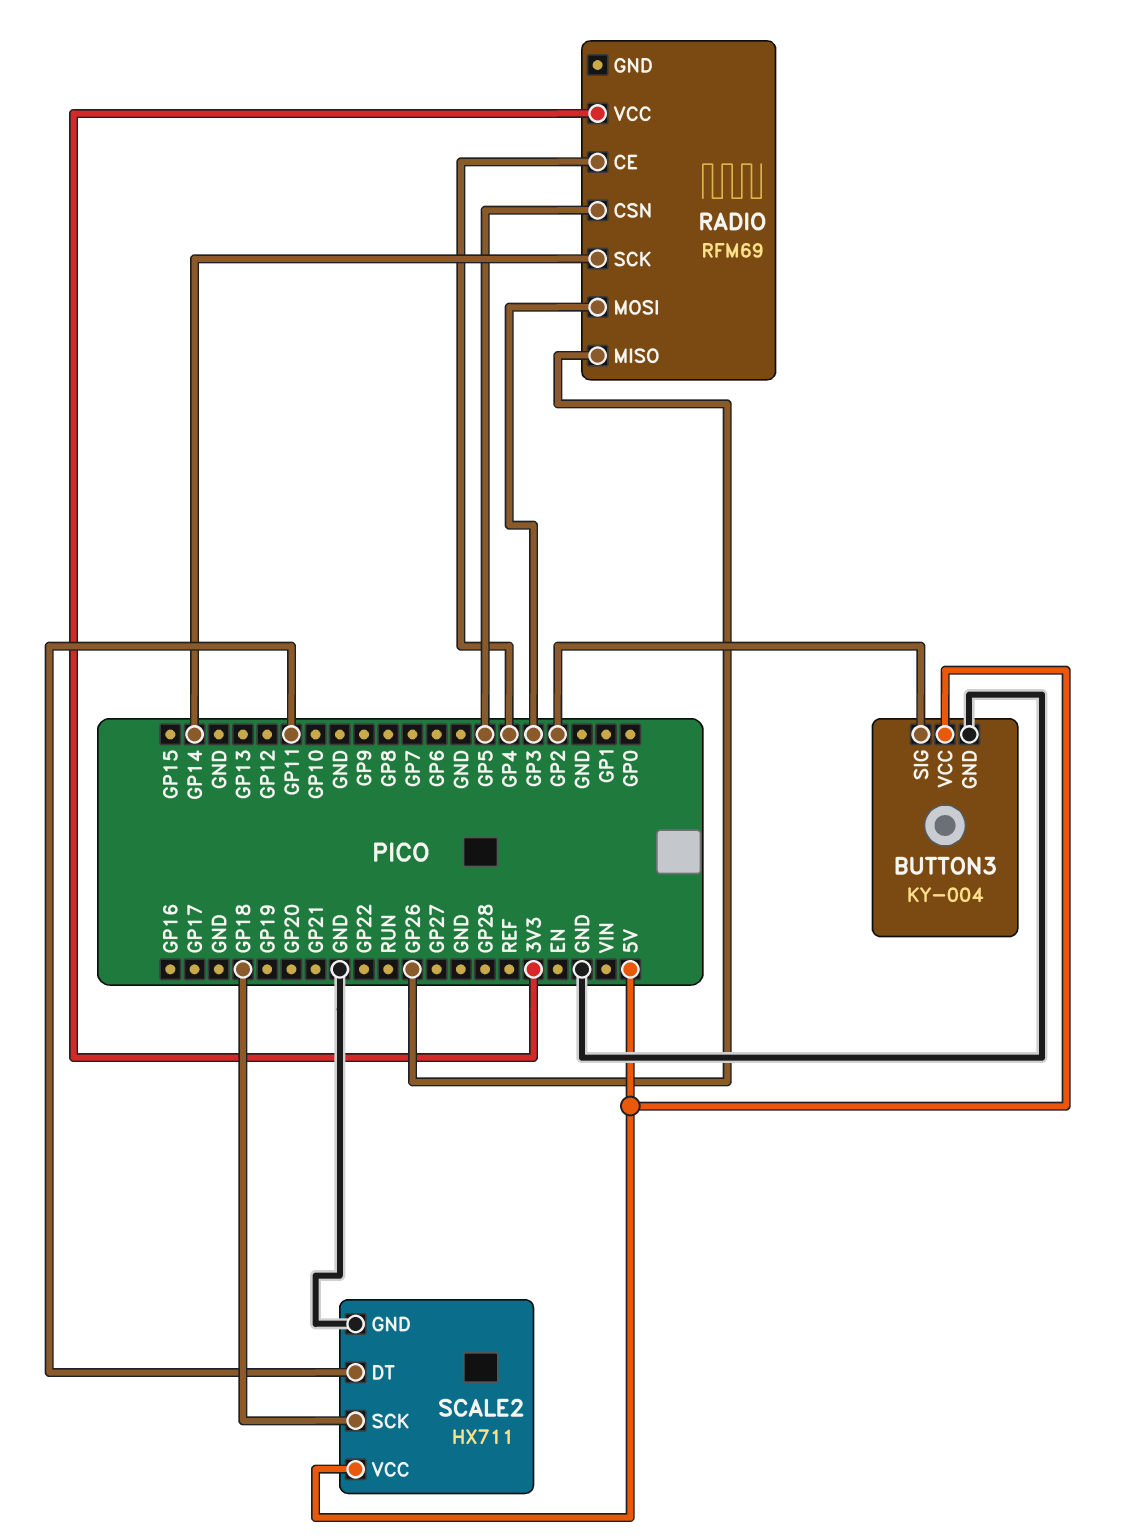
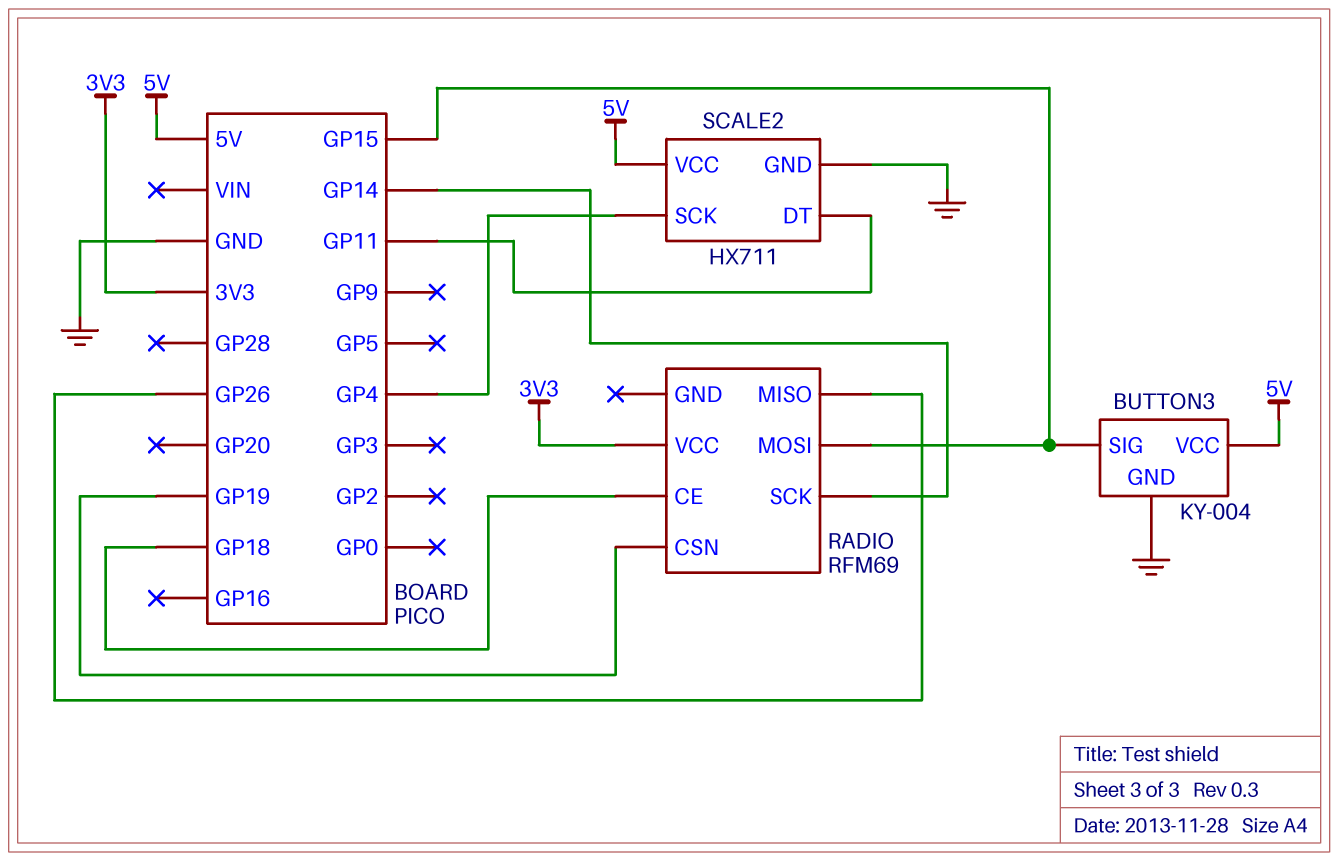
BUTTON3 pin SIG: GP2 -> GP15
RADIO pin CE: GP4 -> GP18
RADIO pin CSN: GP5 -> GP19
RADIO pin MOSI: GP3 -> GP15
SCALE2 pin SCK: GP18 -> GP4

